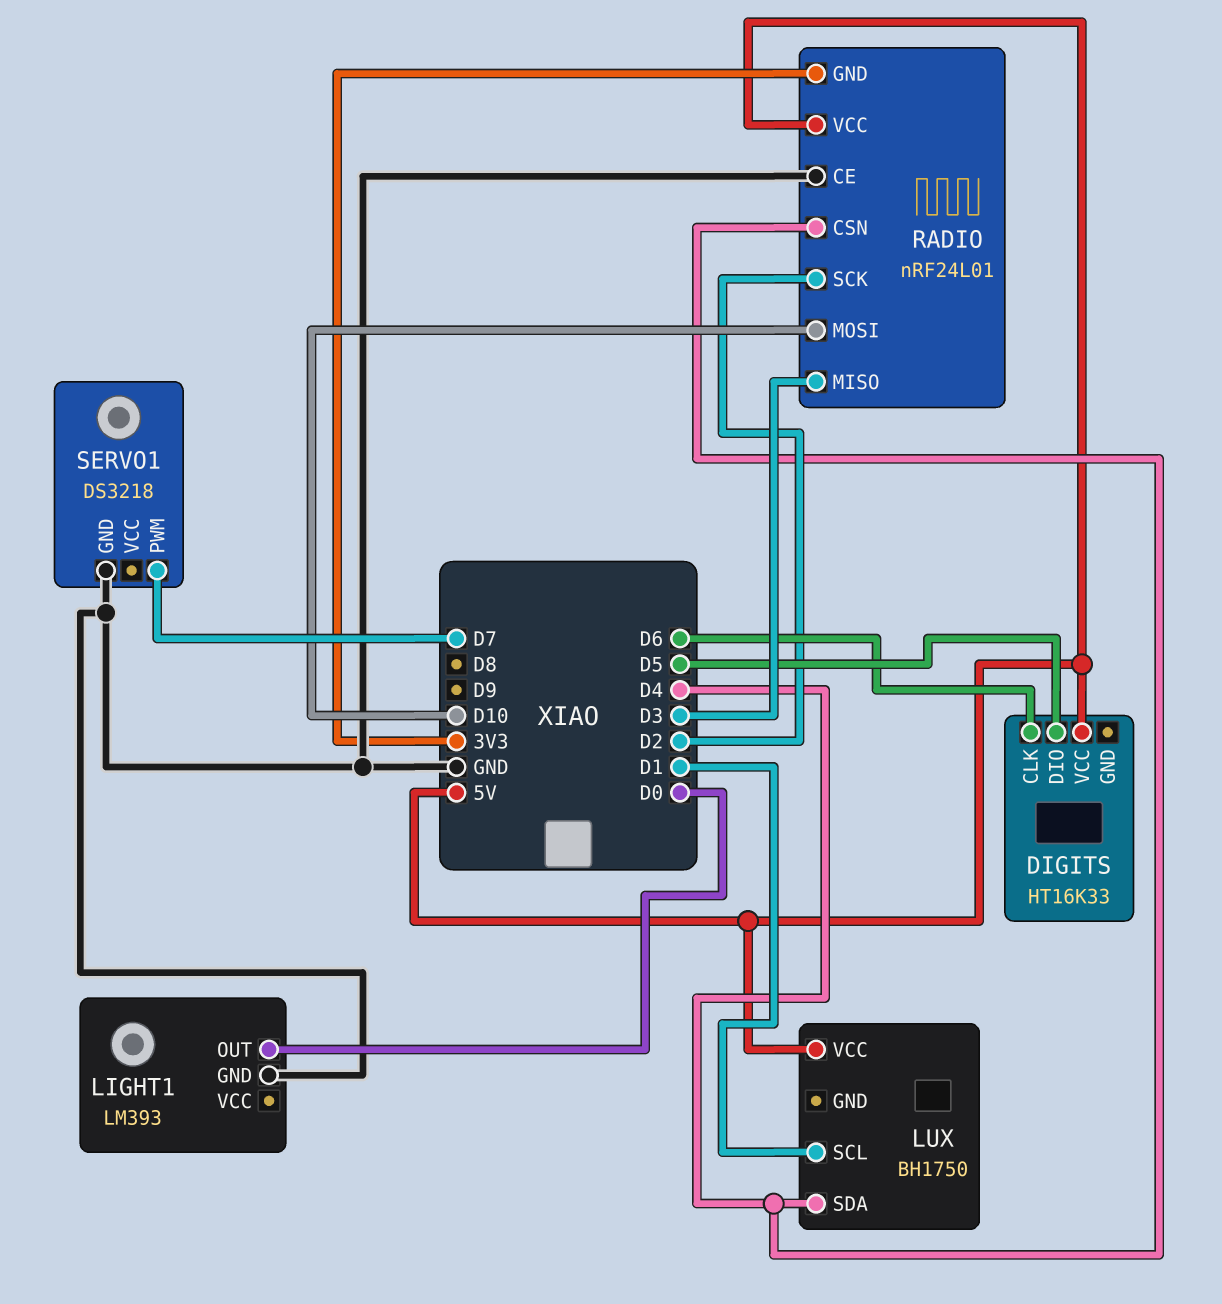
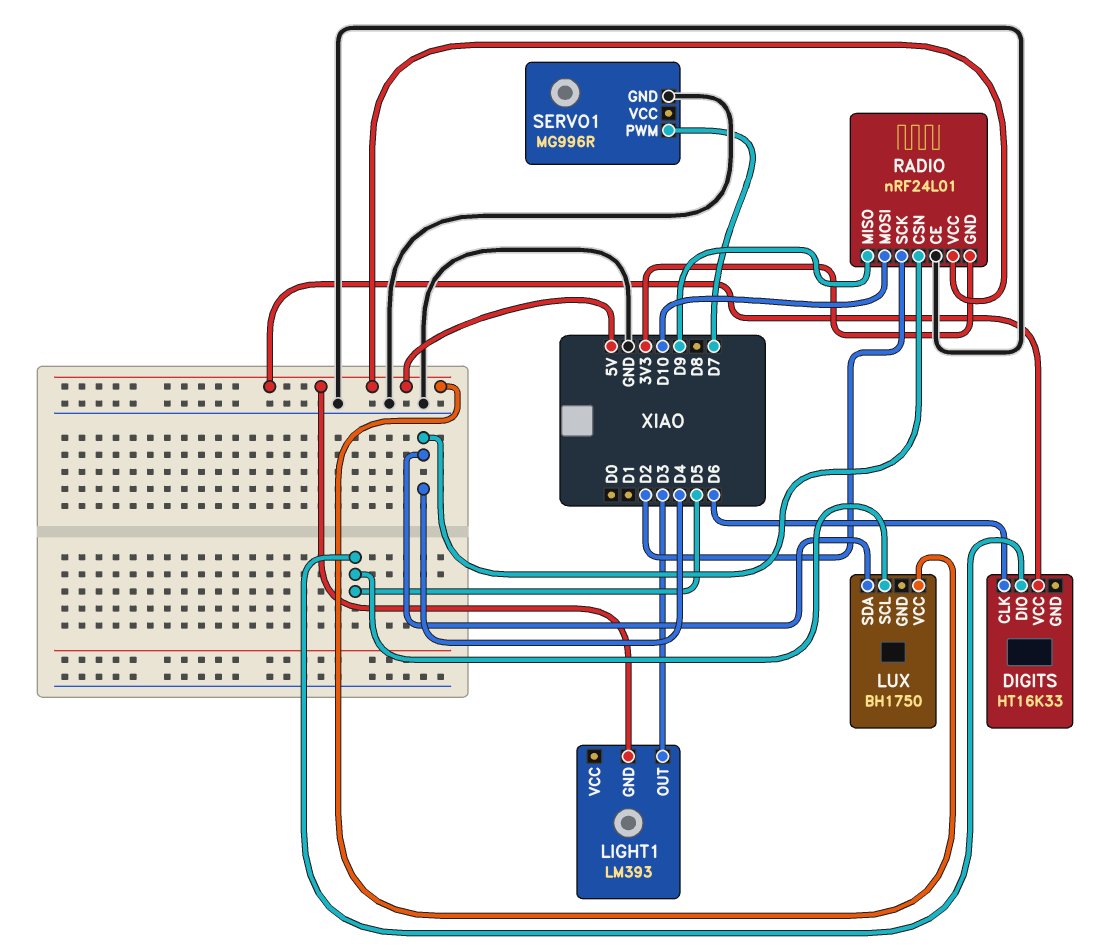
LIGHT1 pin GND: GND -> 5V
LIGHT1 pin OUT: D0 -> D3
LUX pin SCL: D1 -> D5
RADIO pin MISO: D3 -> D9
SERVO1: DS3218 -> MG996R

